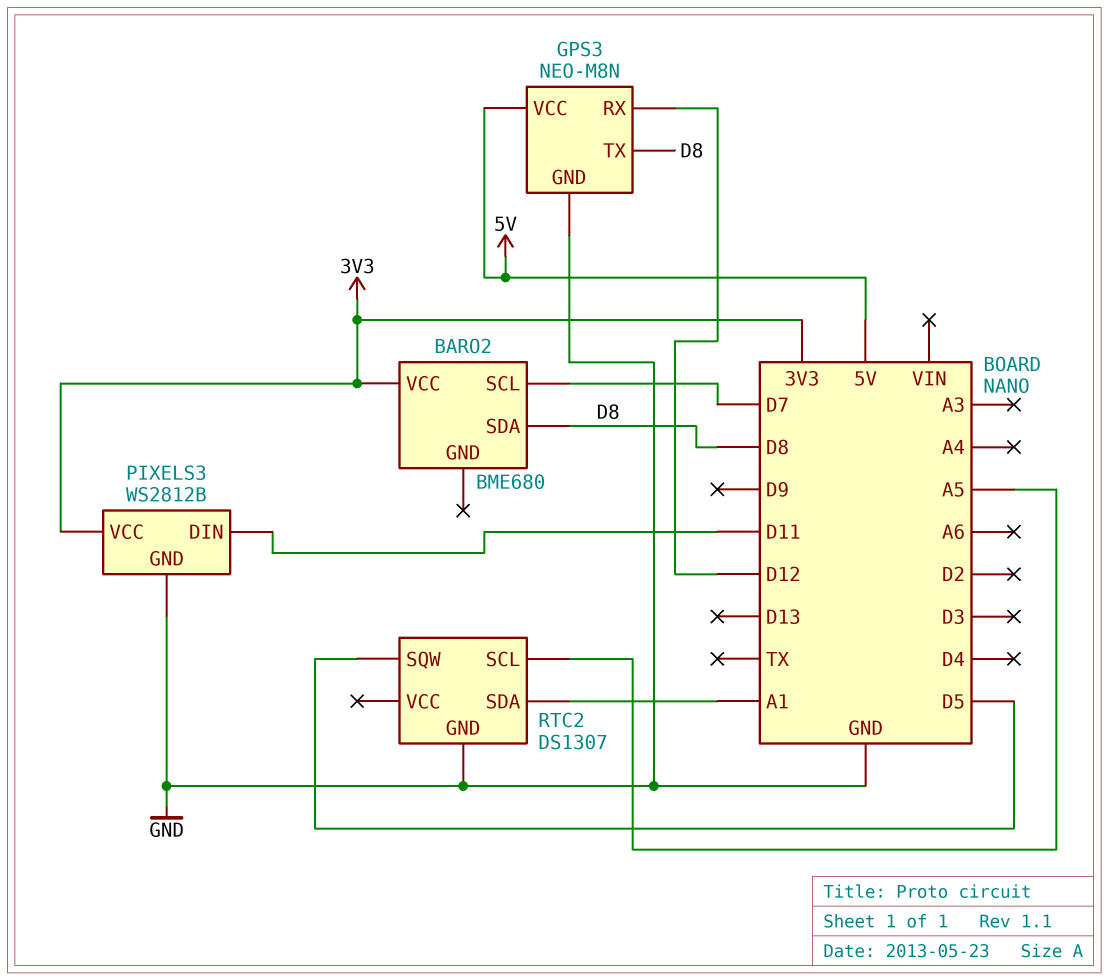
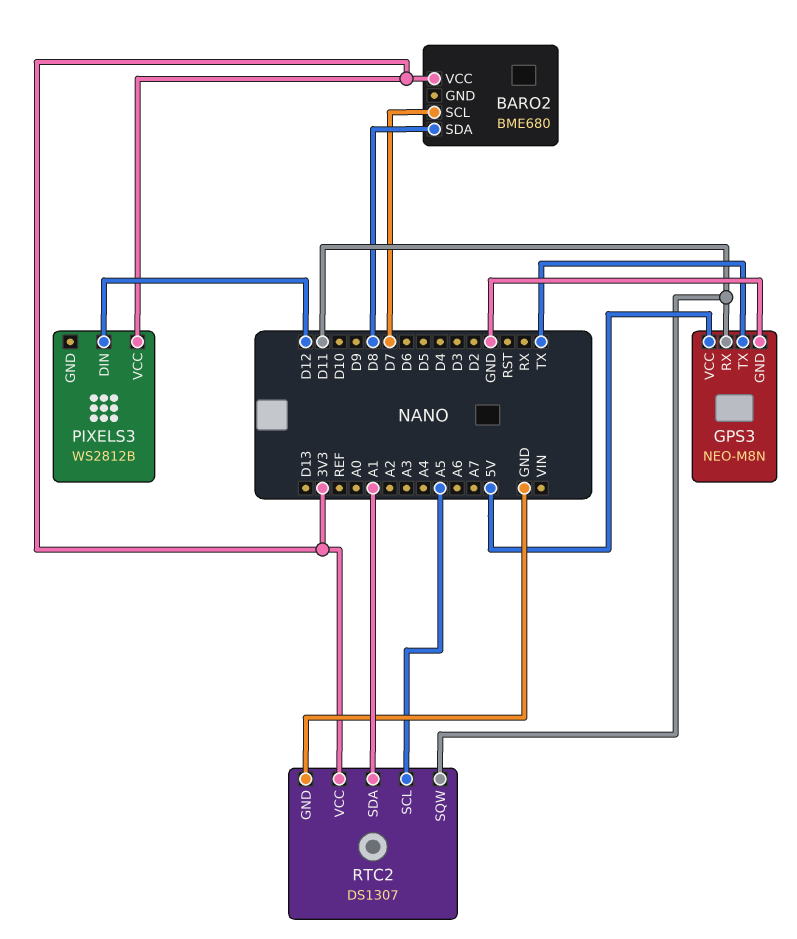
GPS3 pin RX: D12 -> D11
GPS3 pin TX: D8 -> TX
PIXELS3 pin DIN: D11 -> D12
PIXELS3 pin GND: GND -> none
RTC2 pin SQW: D5 -> D11
RTC2 pin VCC: none -> 3V3

